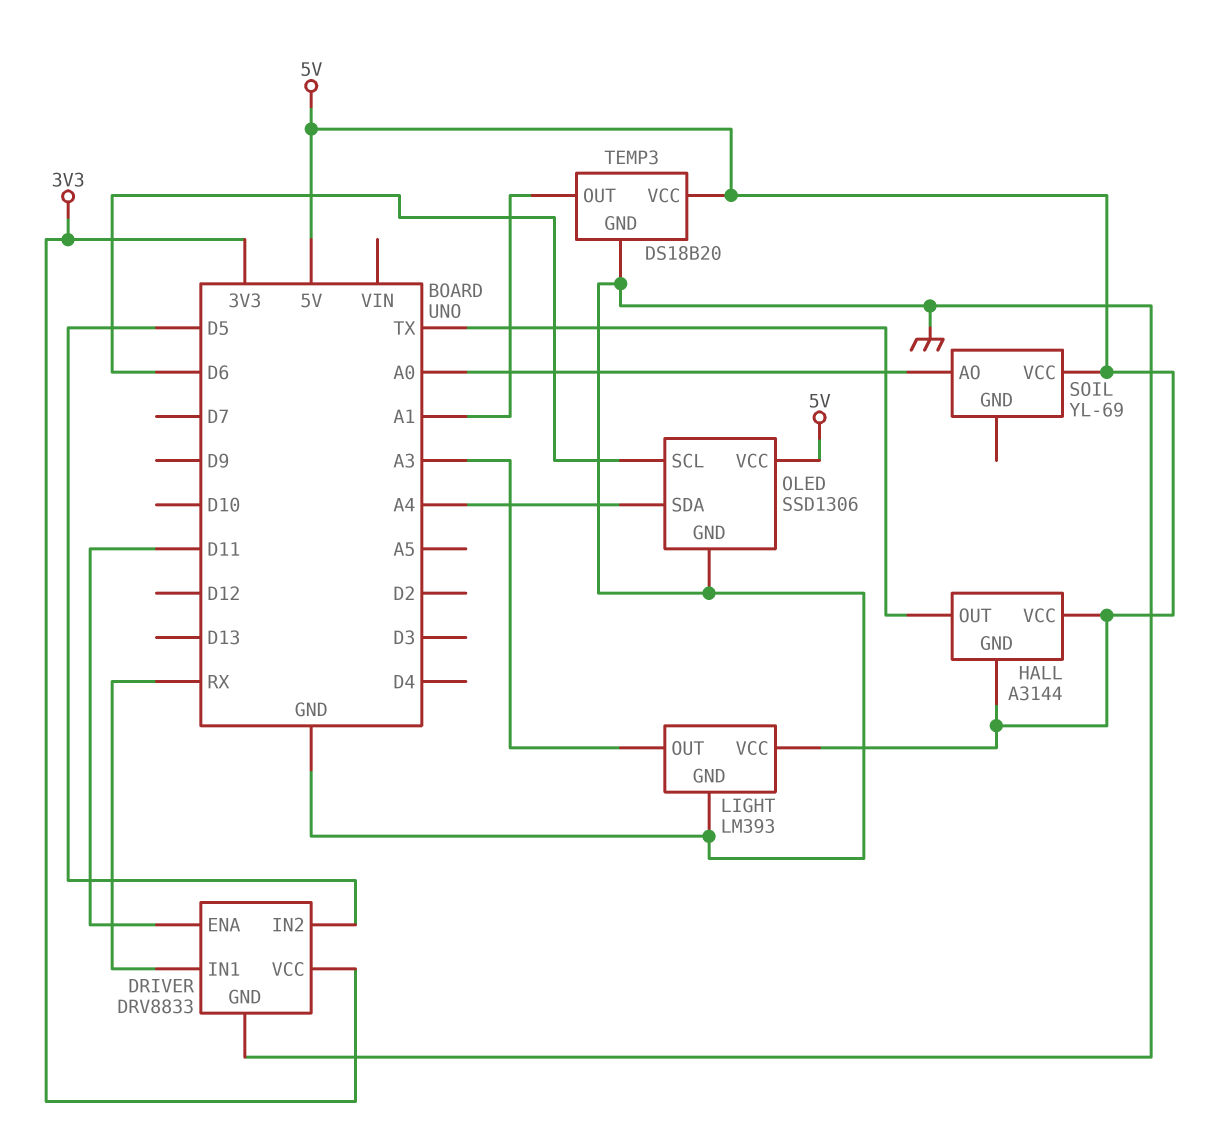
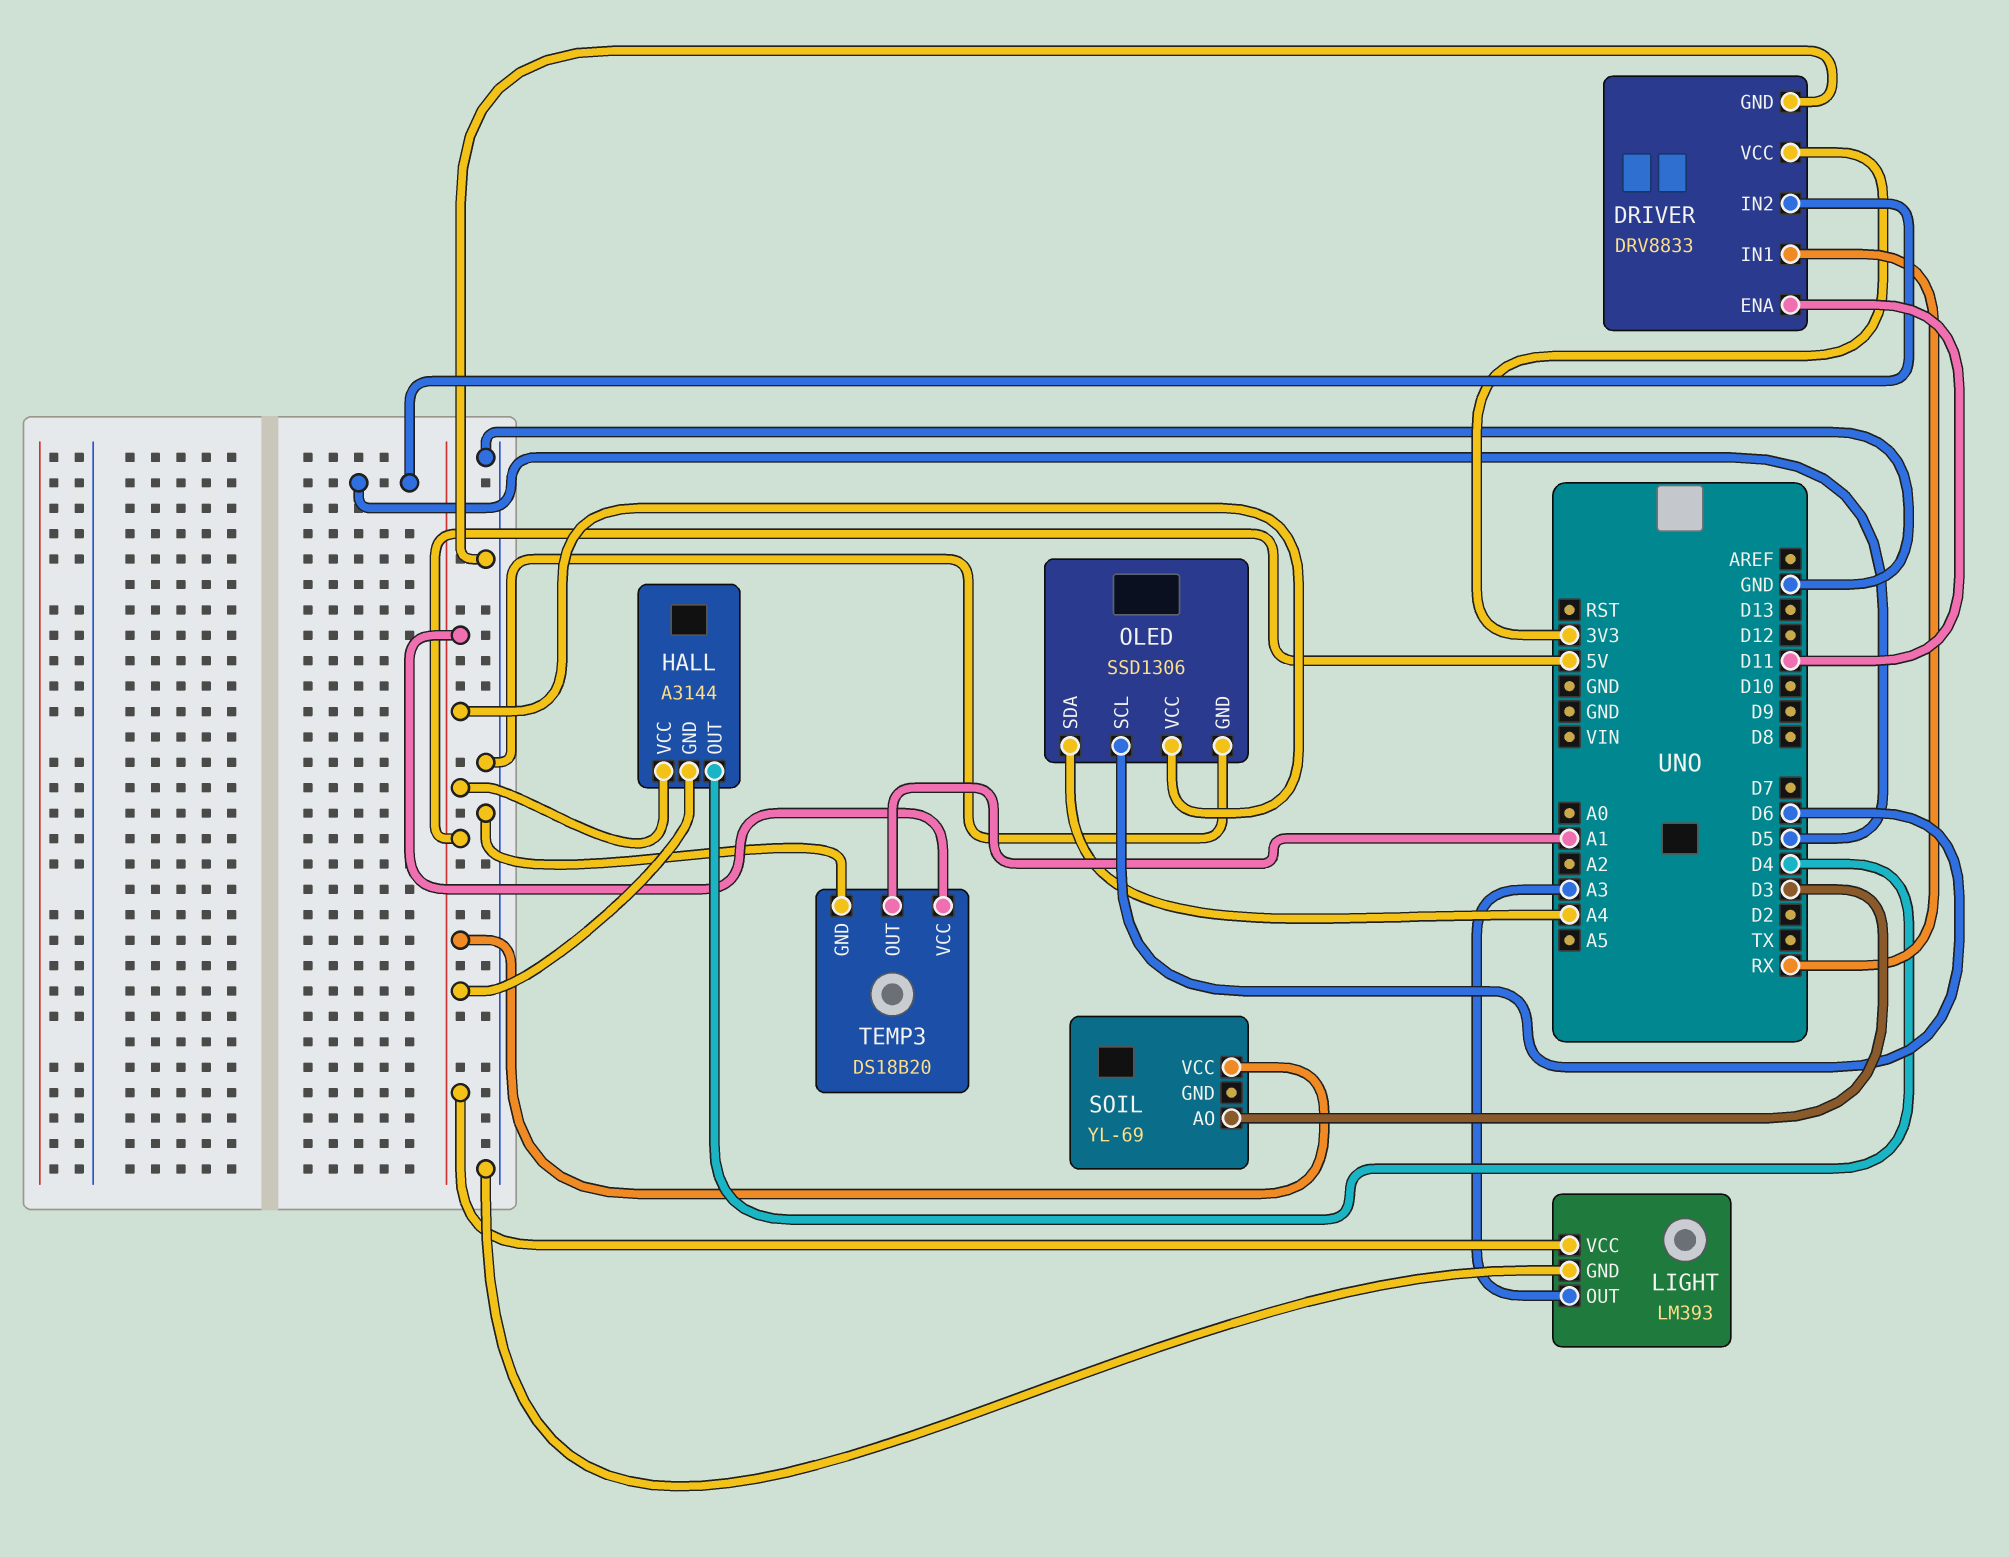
HALL pin OUT: TX -> D4
SOIL pin AO: A0 -> D3

